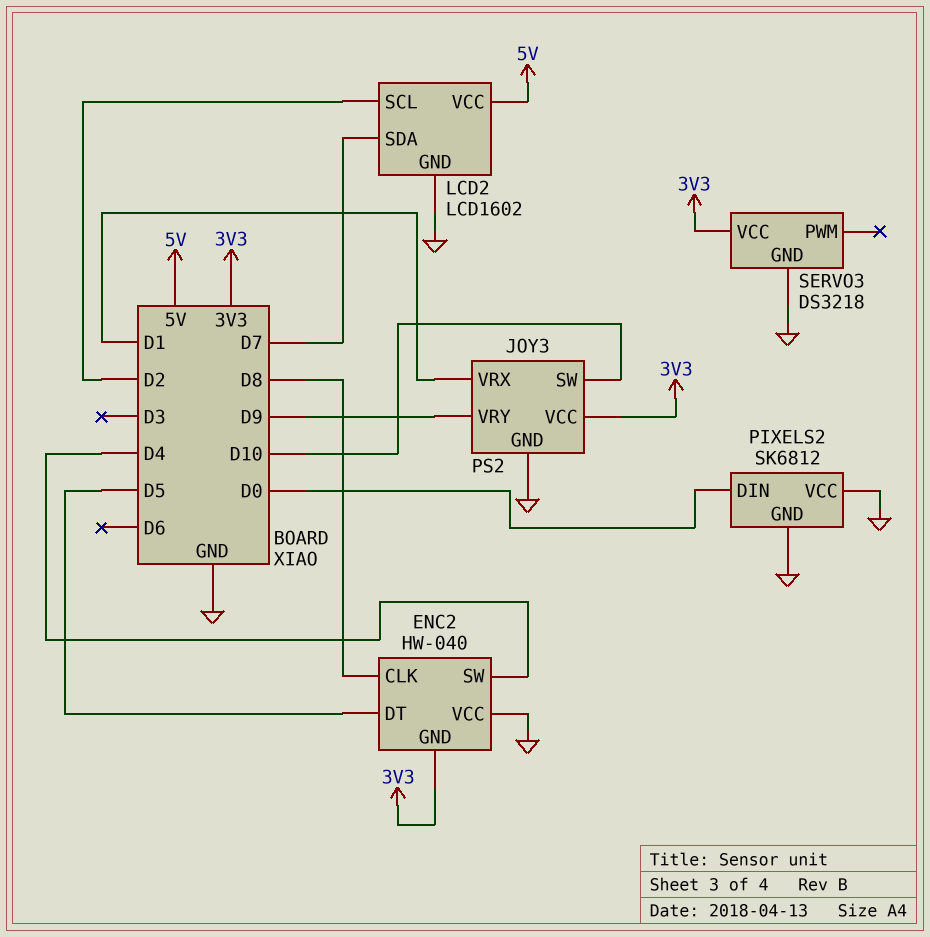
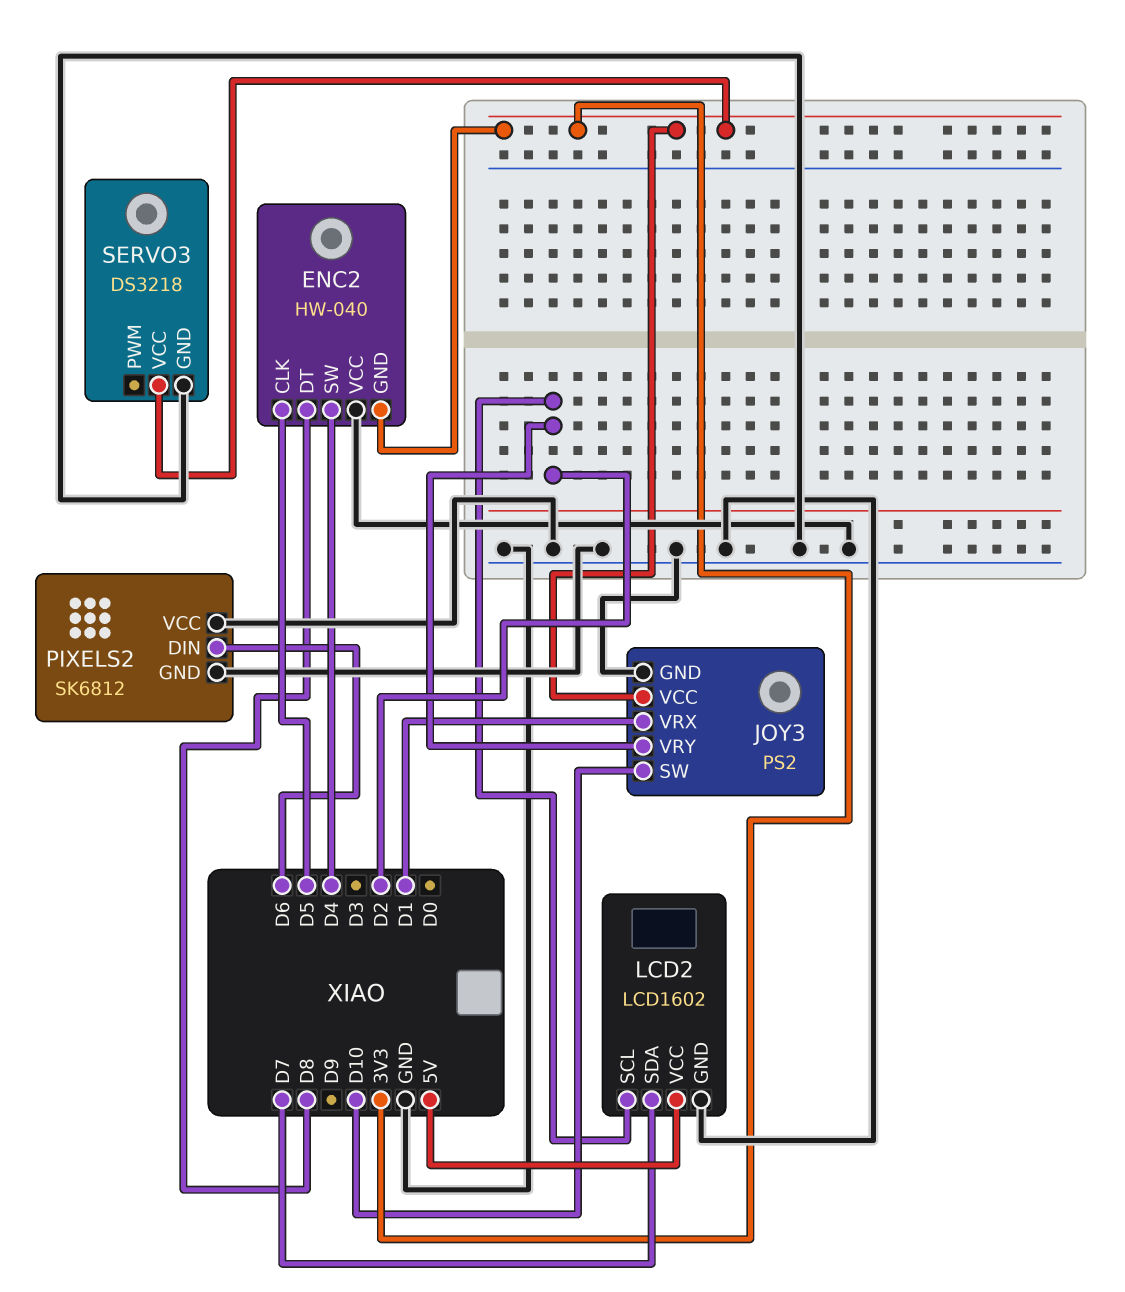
ENC2 pin CLK: D8 -> D5
ENC2 pin DT: D5 -> D8
JOY3 pin VRY: D9 -> D2
PIXELS2 pin DIN: D0 -> D6

